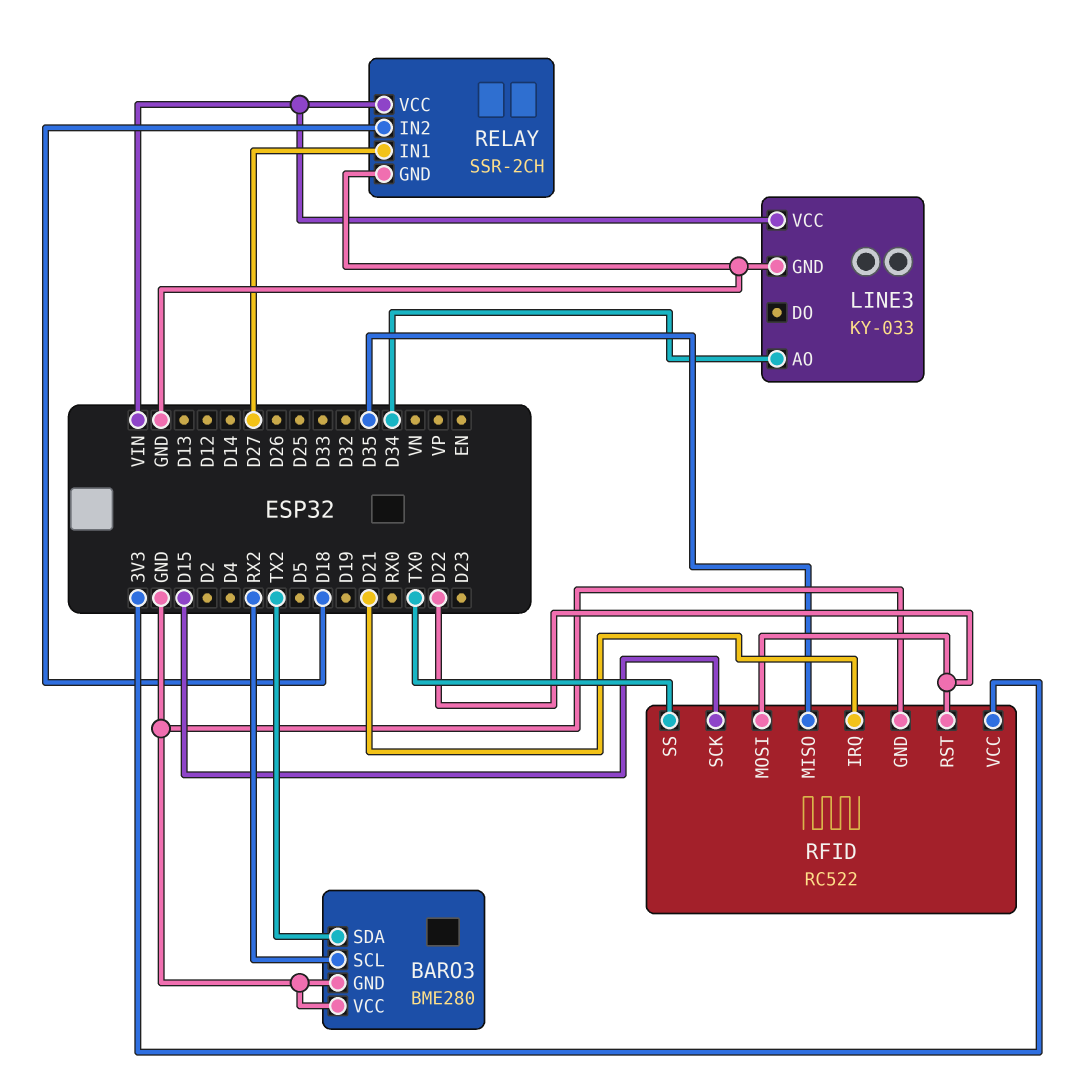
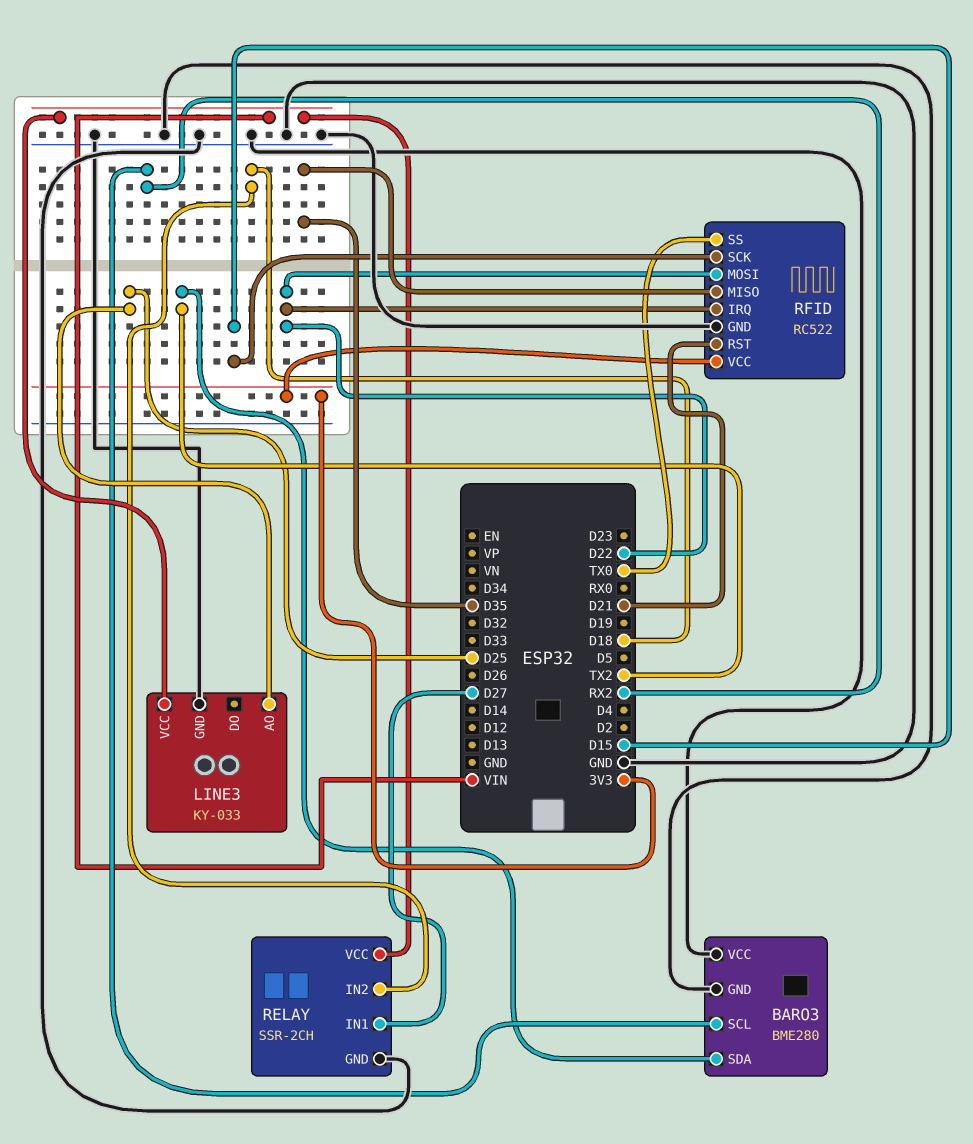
LINE3 pin AO: D34 -> D25
RFID pin IRQ: D21 -> D22
RFID pin RST: D22 -> D21

